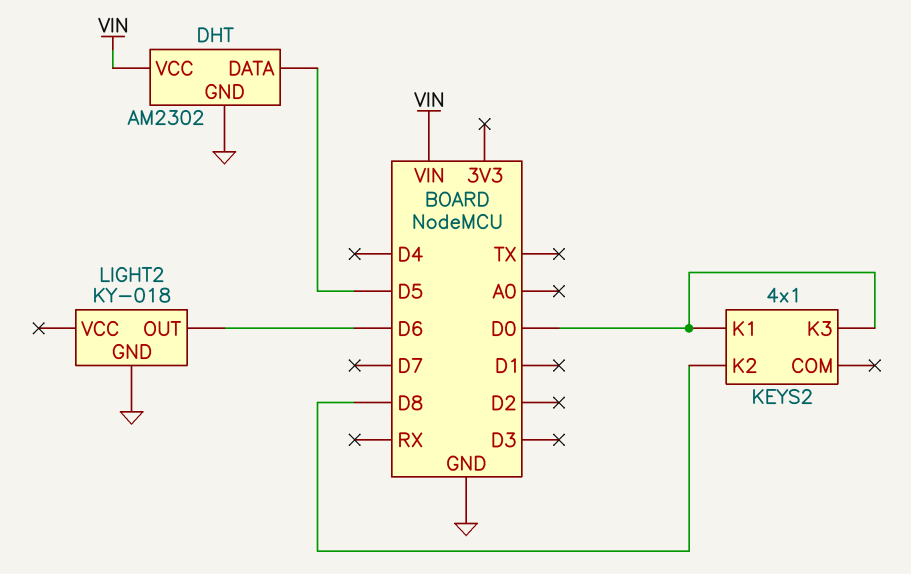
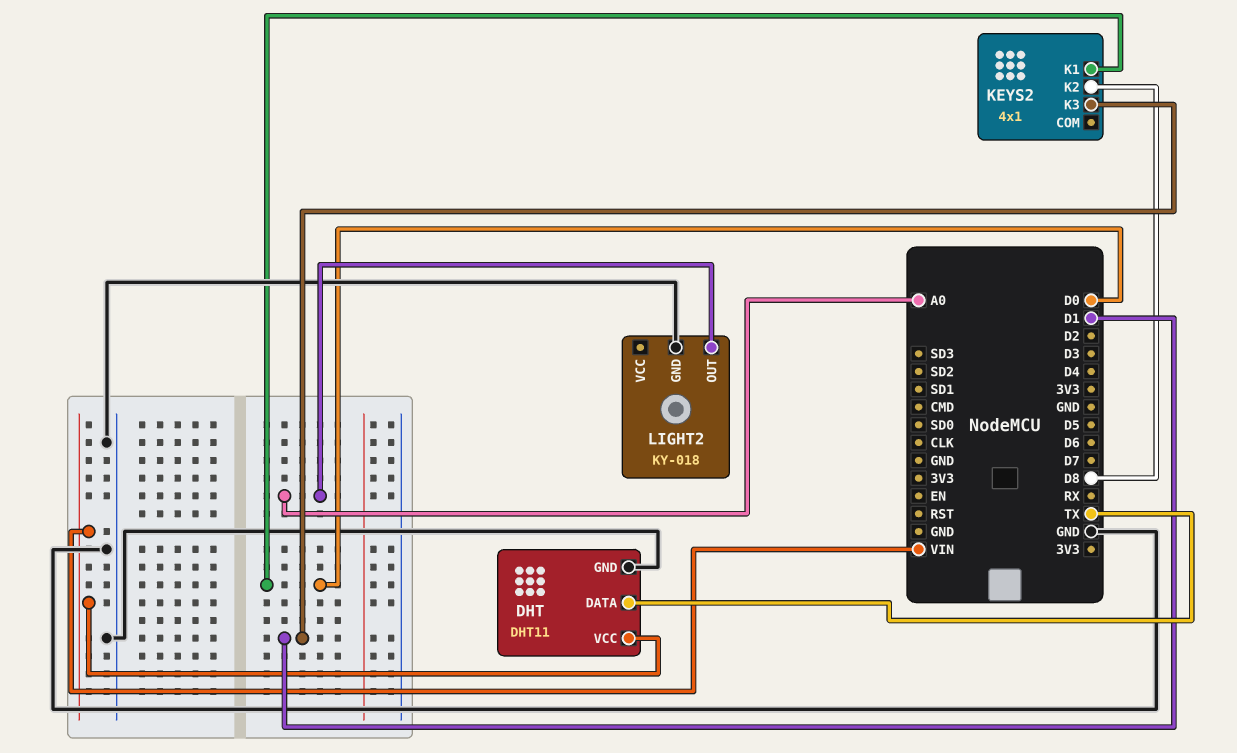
DHT: AM2302 -> DHT11
DHT pin DATA: D5 -> TX
KEYS2 pin K3: D0 -> D1
LIGHT2 pin OUT: D6 -> A0

